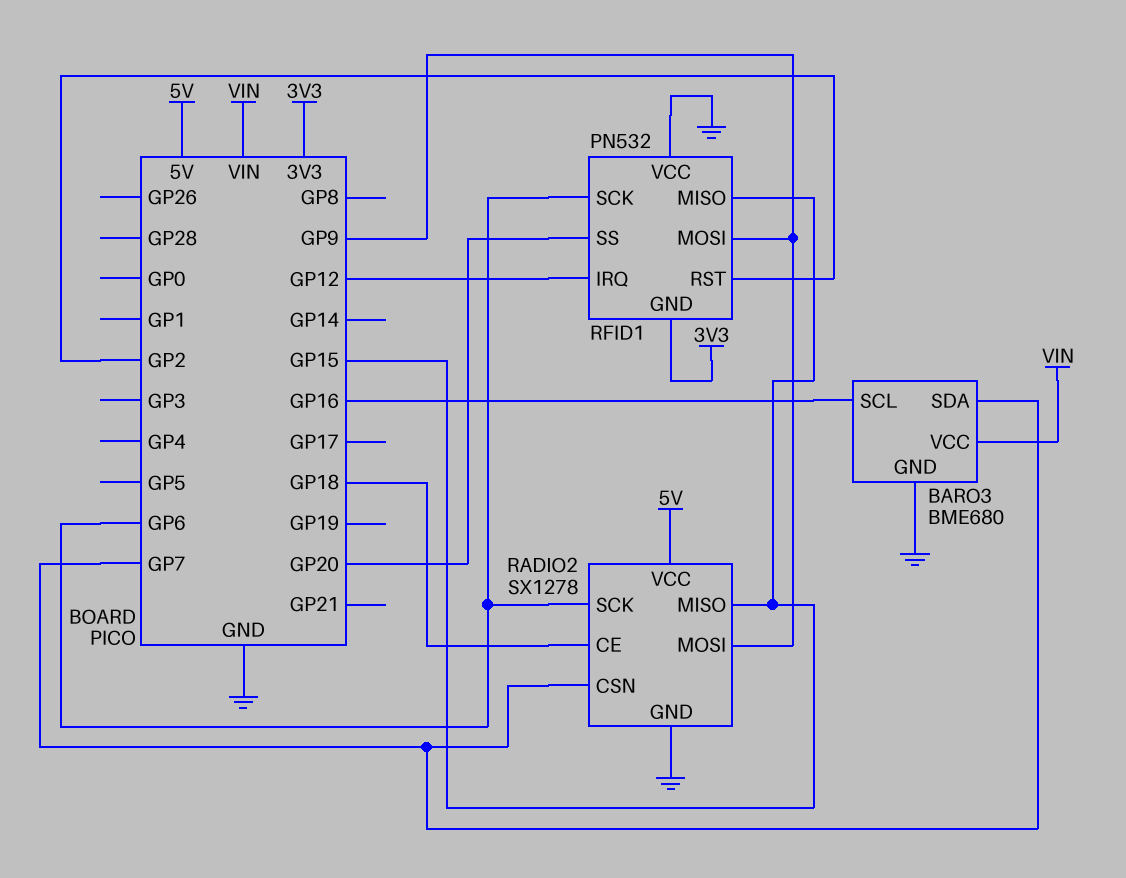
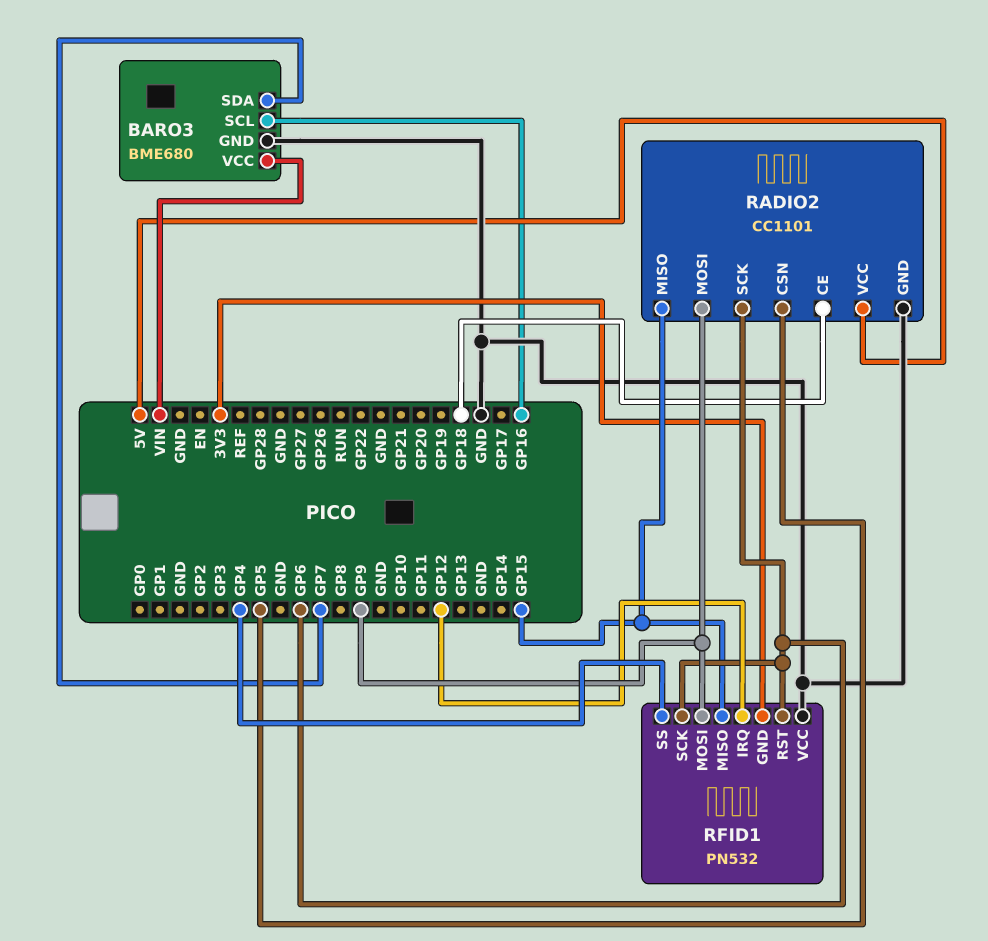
RADIO2: SX1278 -> CC1101
RADIO2 pin CSN: GP7 -> GP5
RFID1 pin RST: GP2 -> GP6
RFID1 pin SS: GP20 -> GP4

